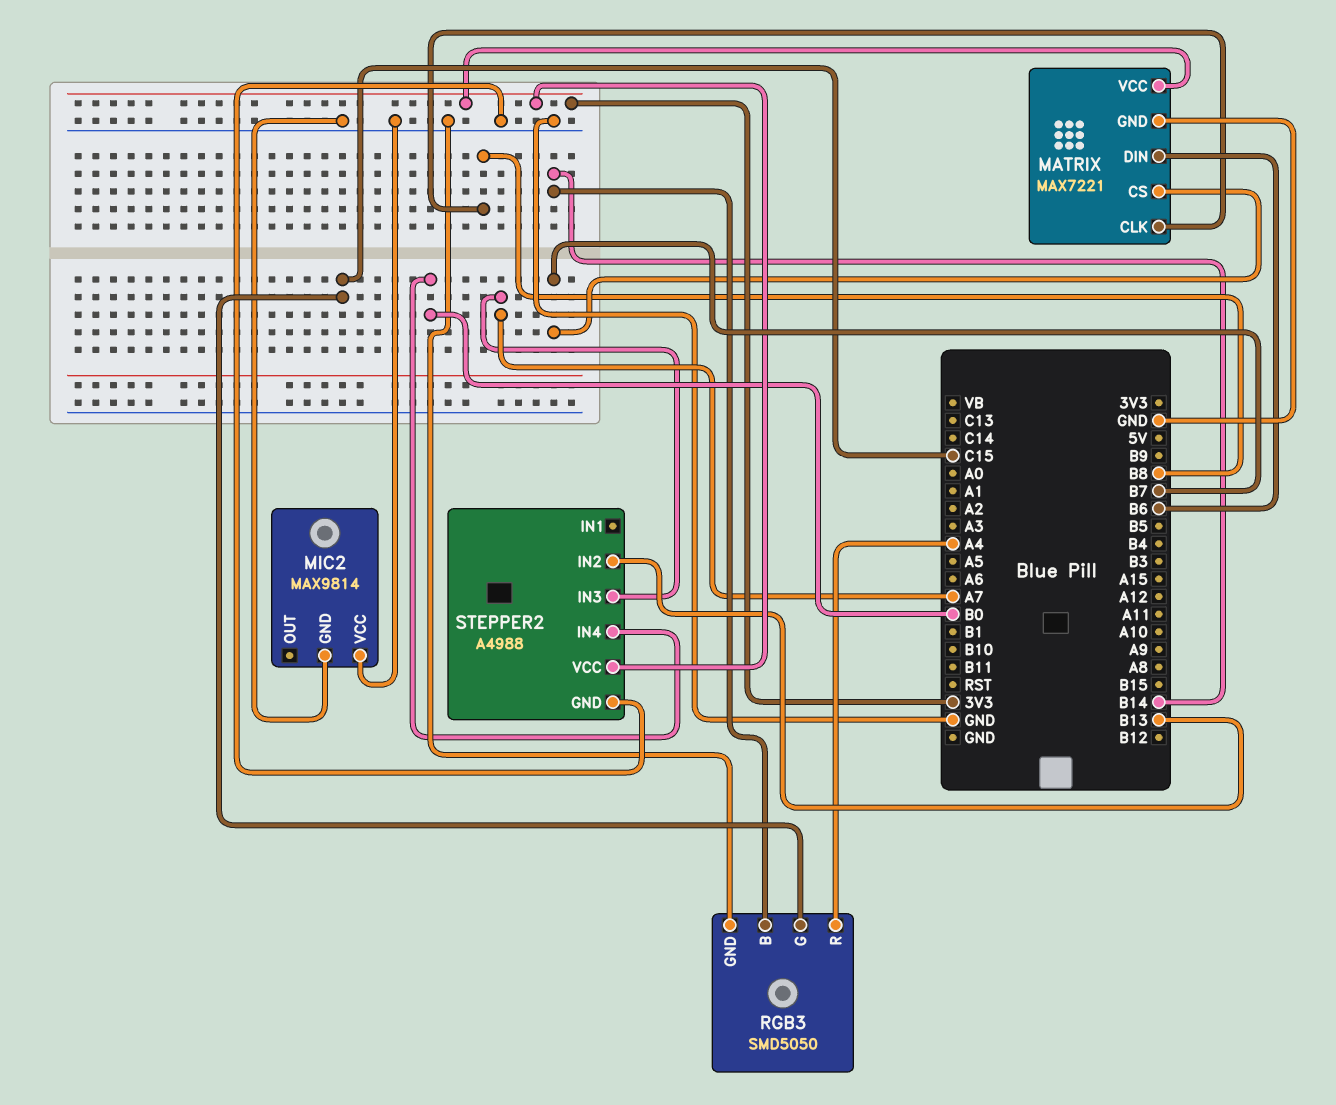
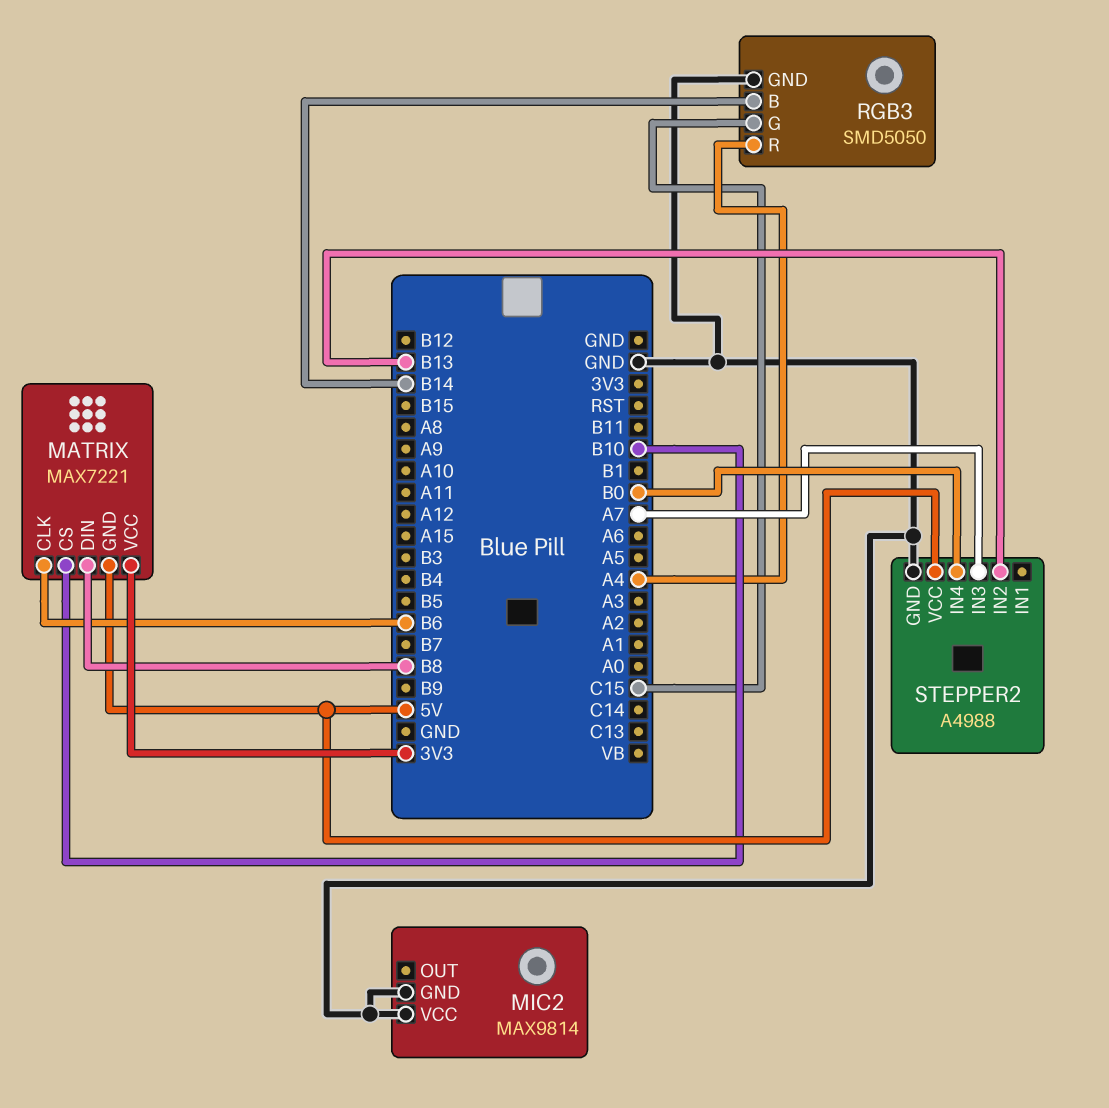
MATRIX pin CLK: B8 -> B6
MATRIX pin CS: B7 -> B10
MATRIX pin DIN: B6 -> B8
MATRIX pin GND: GND -> 5V
STEPPER2 pin VCC: 3V3 -> 5V

